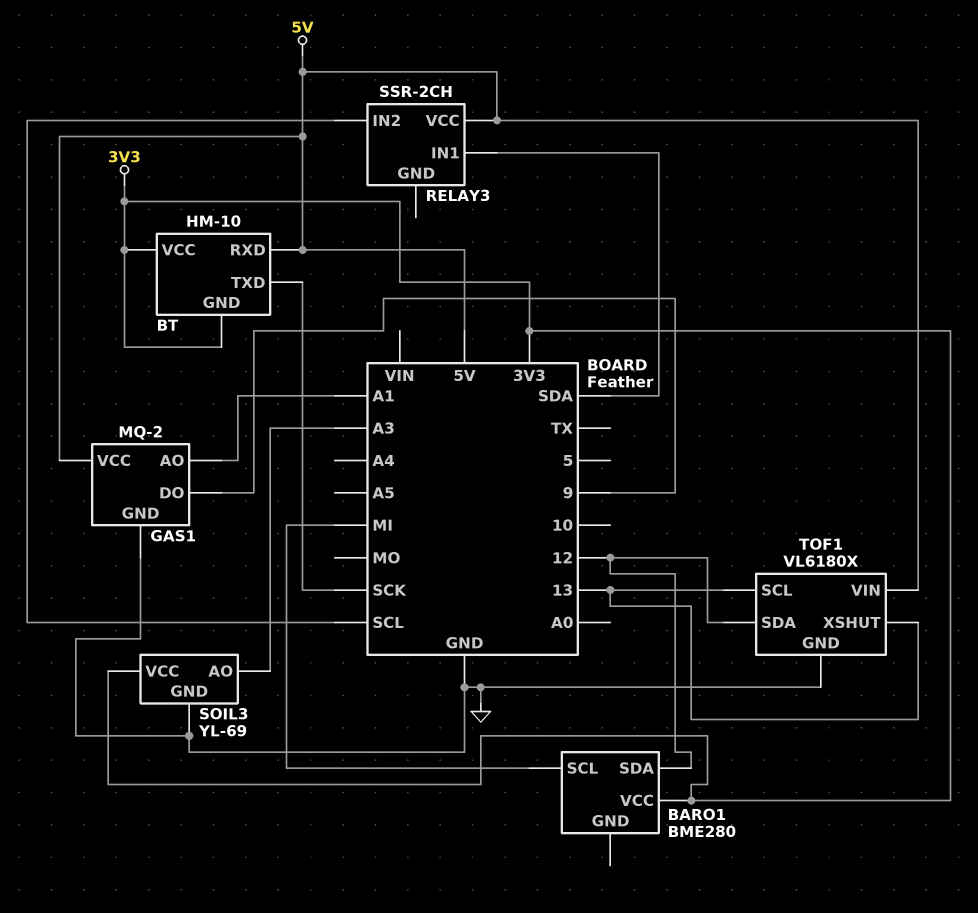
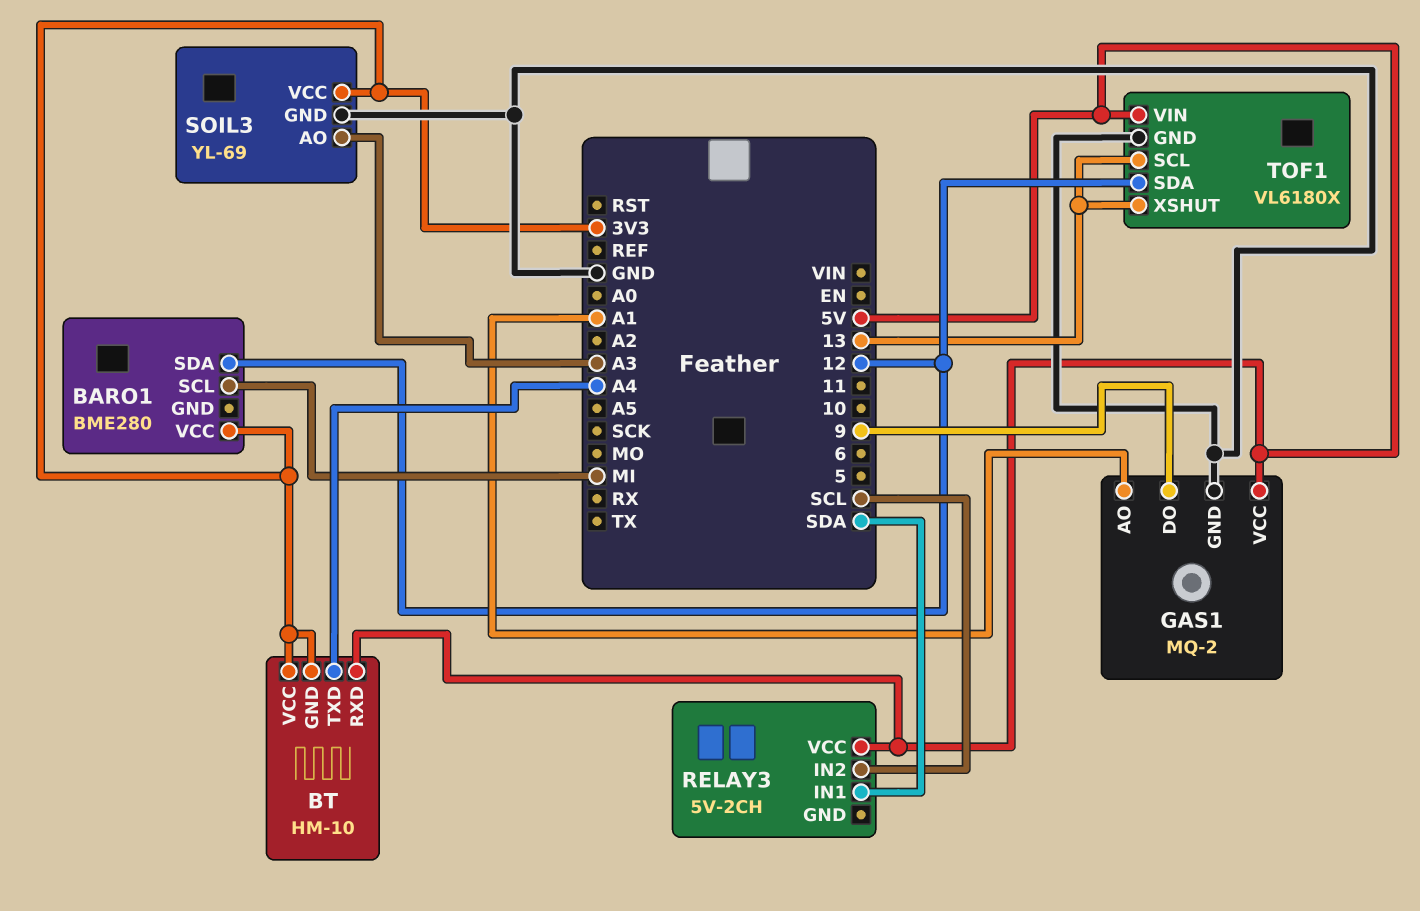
BT pin TXD: SCK -> A4
RELAY3: SSR-2CH -> 5V-2CH

